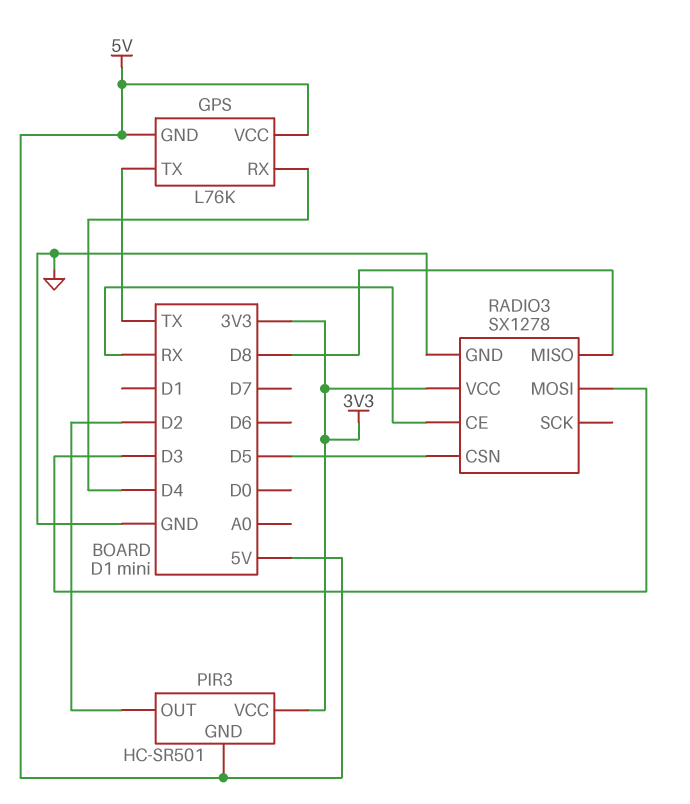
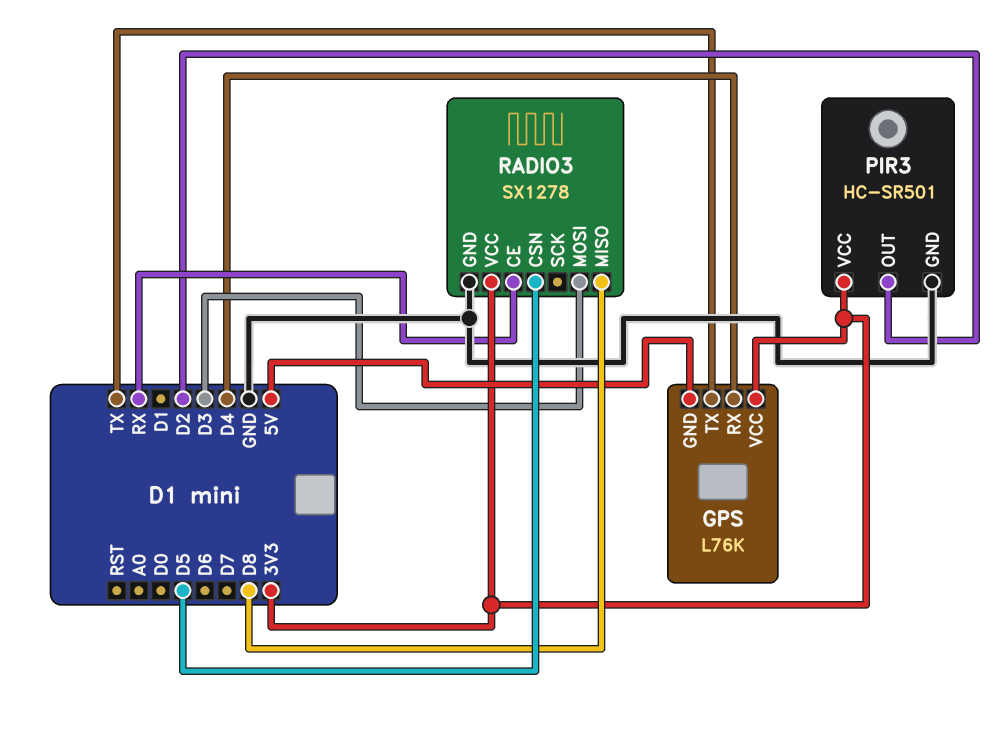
GPS pin VCC: 5V -> 3V3
PIR3 pin GND: 5V -> GND

